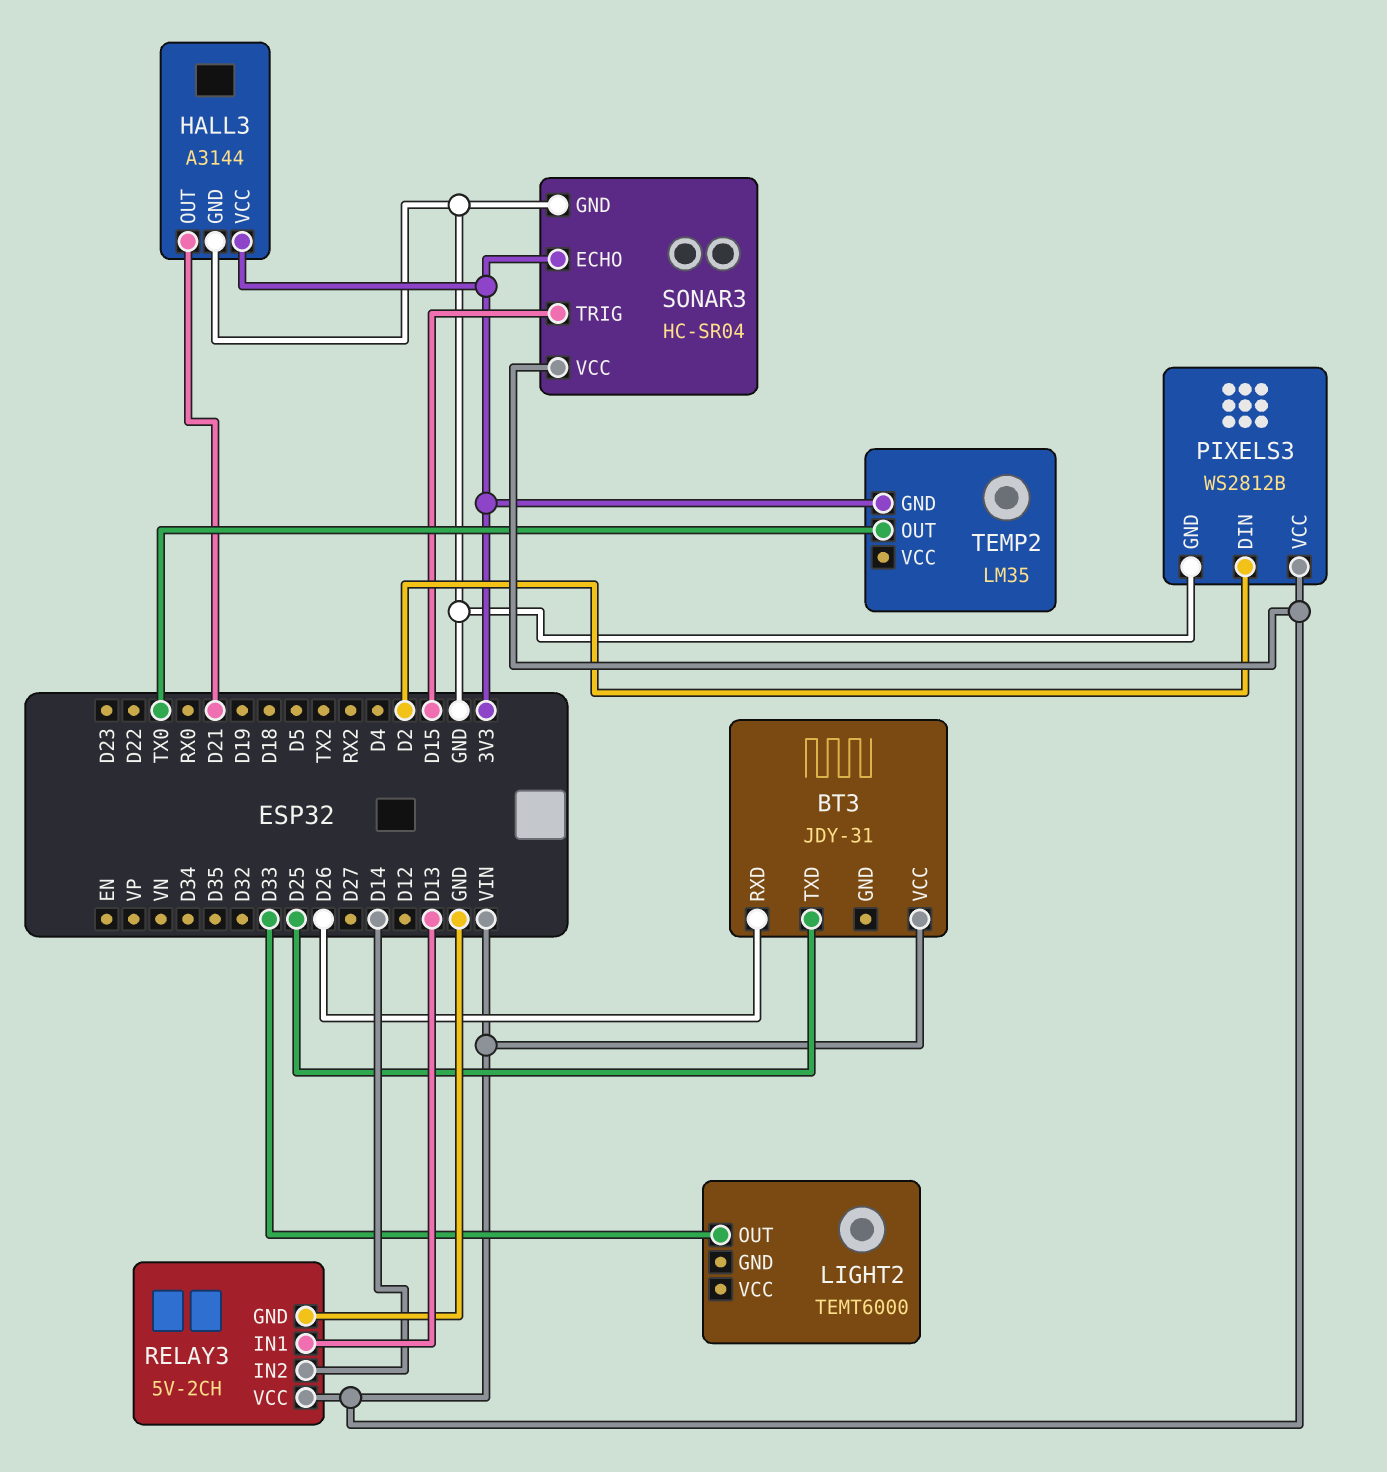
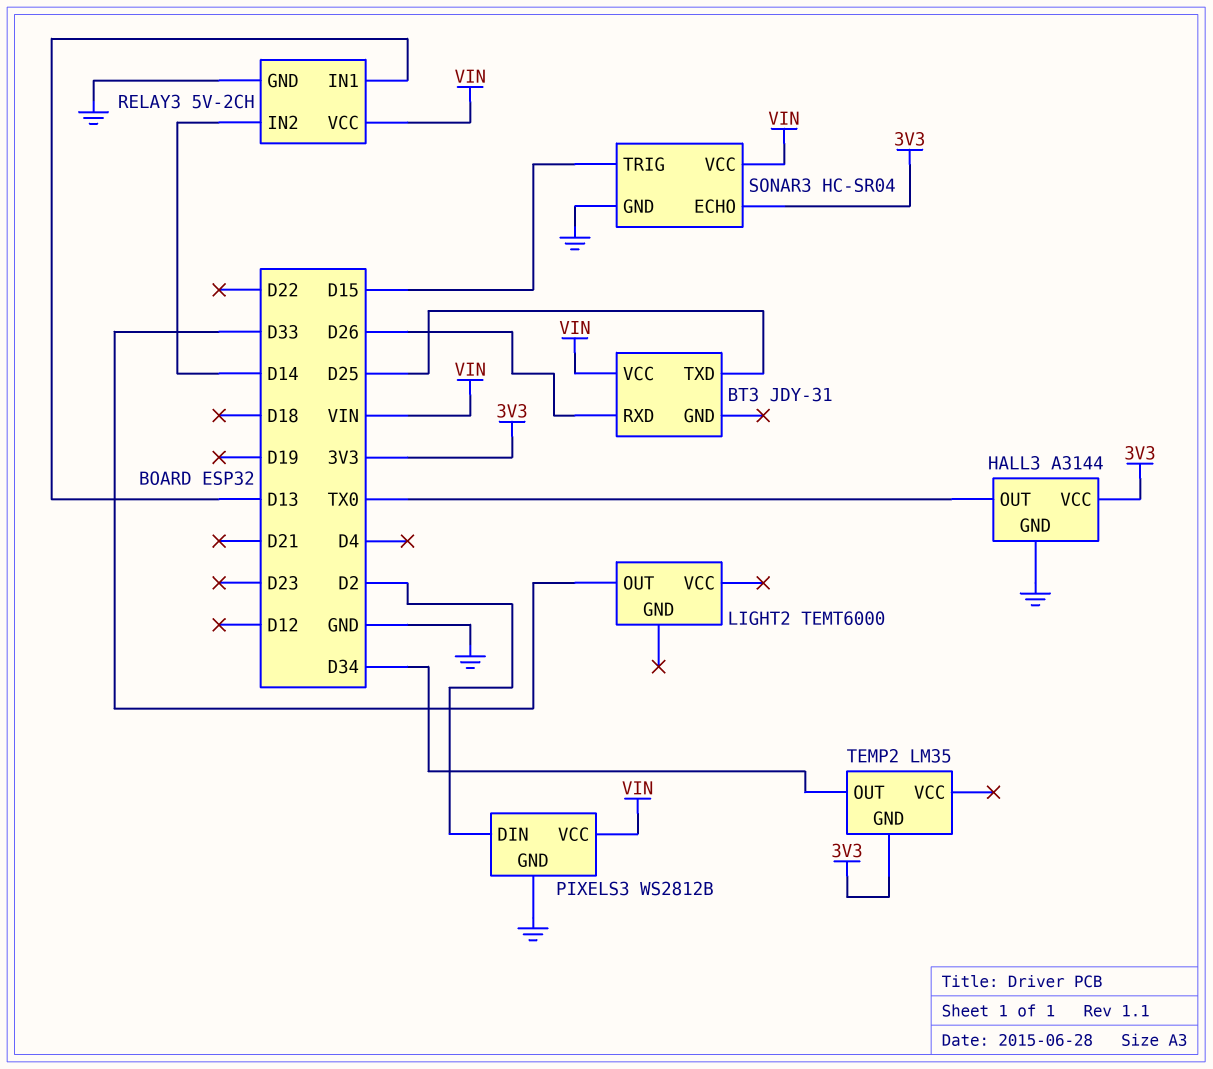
HALL3 pin OUT: D21 -> TX0
TEMP2 pin OUT: TX0 -> D34

